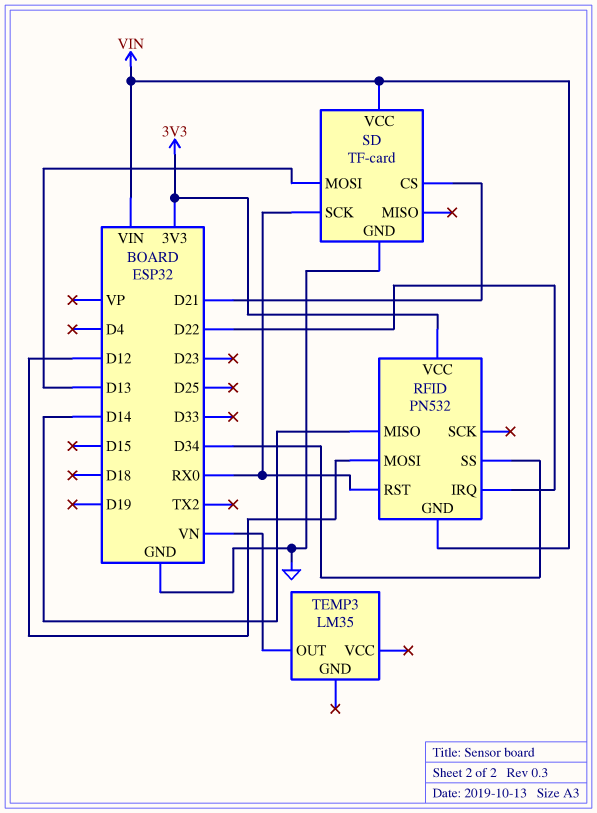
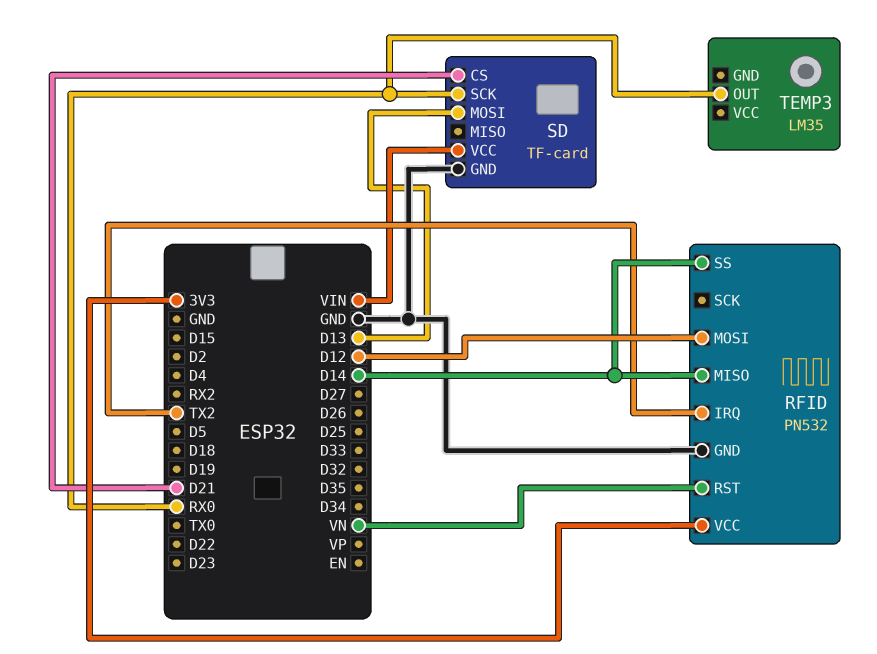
RFID pin GND: VIN -> GND
RFID pin IRQ: D22 -> TX2
RFID pin RST: RX0 -> VN
RFID pin SS: D34 -> D14
TEMP3 pin OUT: VN -> RX0

